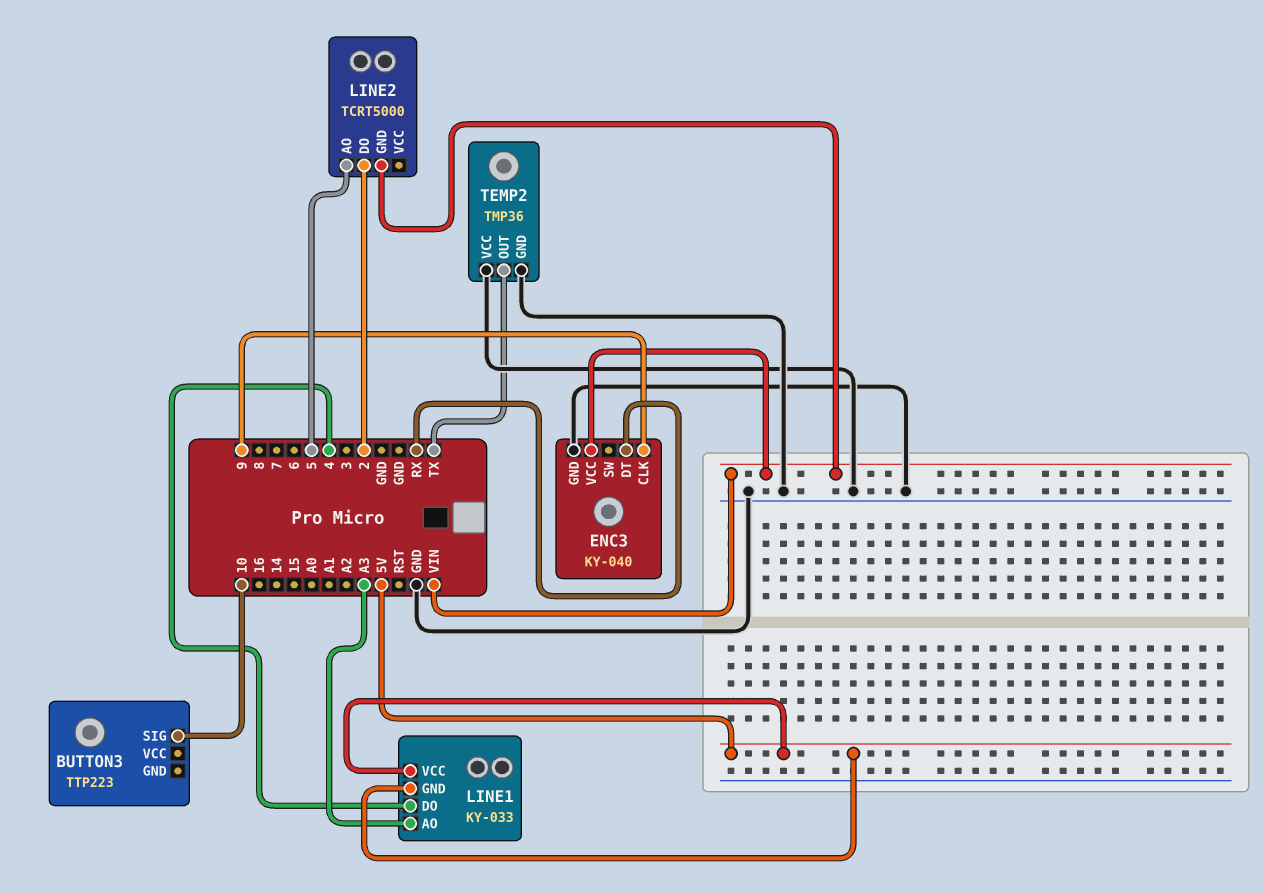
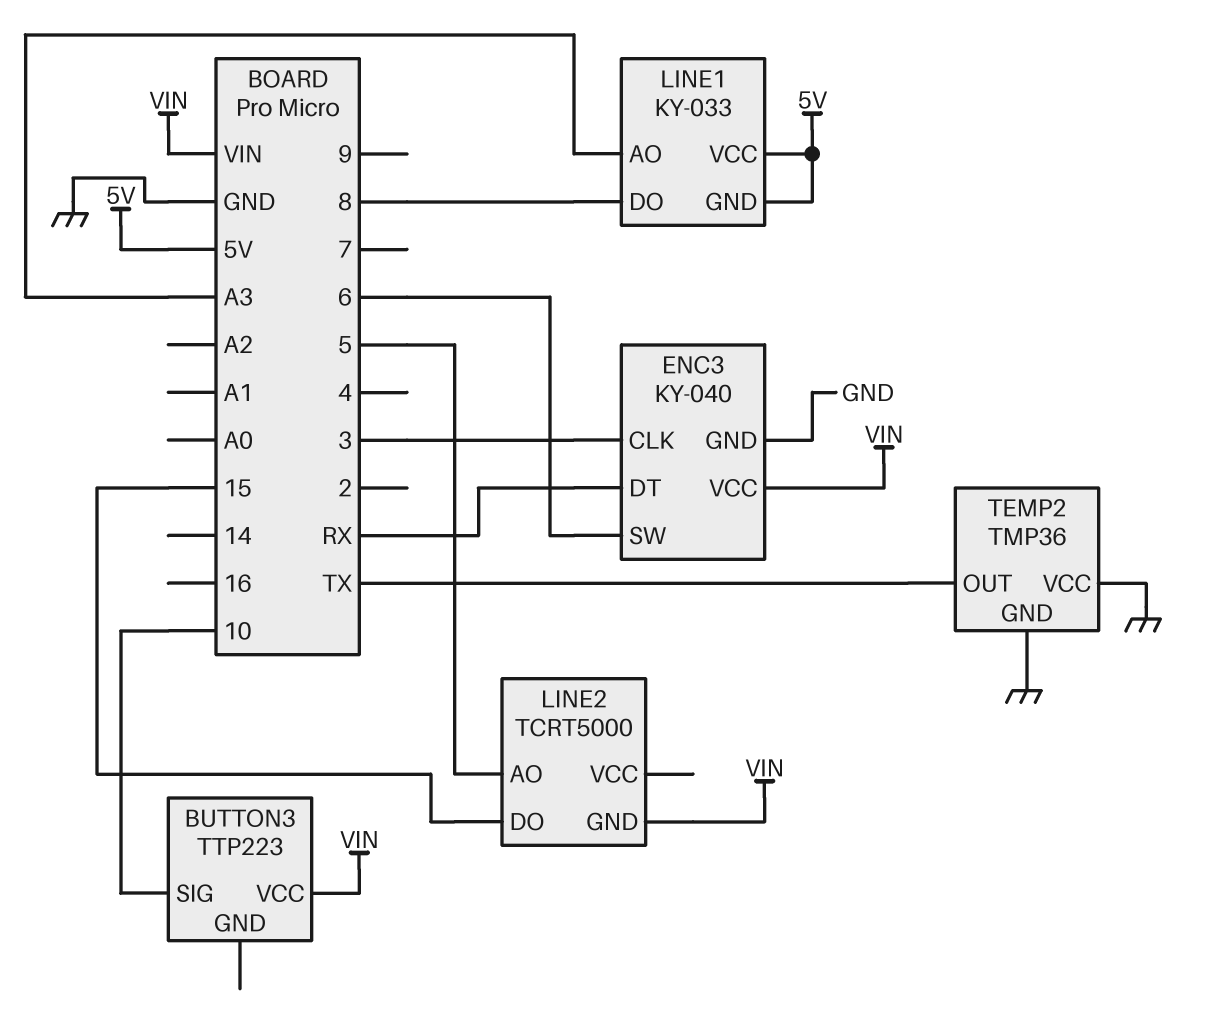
BUTTON3 pin VCC: none -> VIN
ENC3 pin CLK: 9 -> 3
ENC3 pin SW: none -> 6
LINE1 pin DO: 4 -> 8
LINE2 pin DO: 2 -> 15

